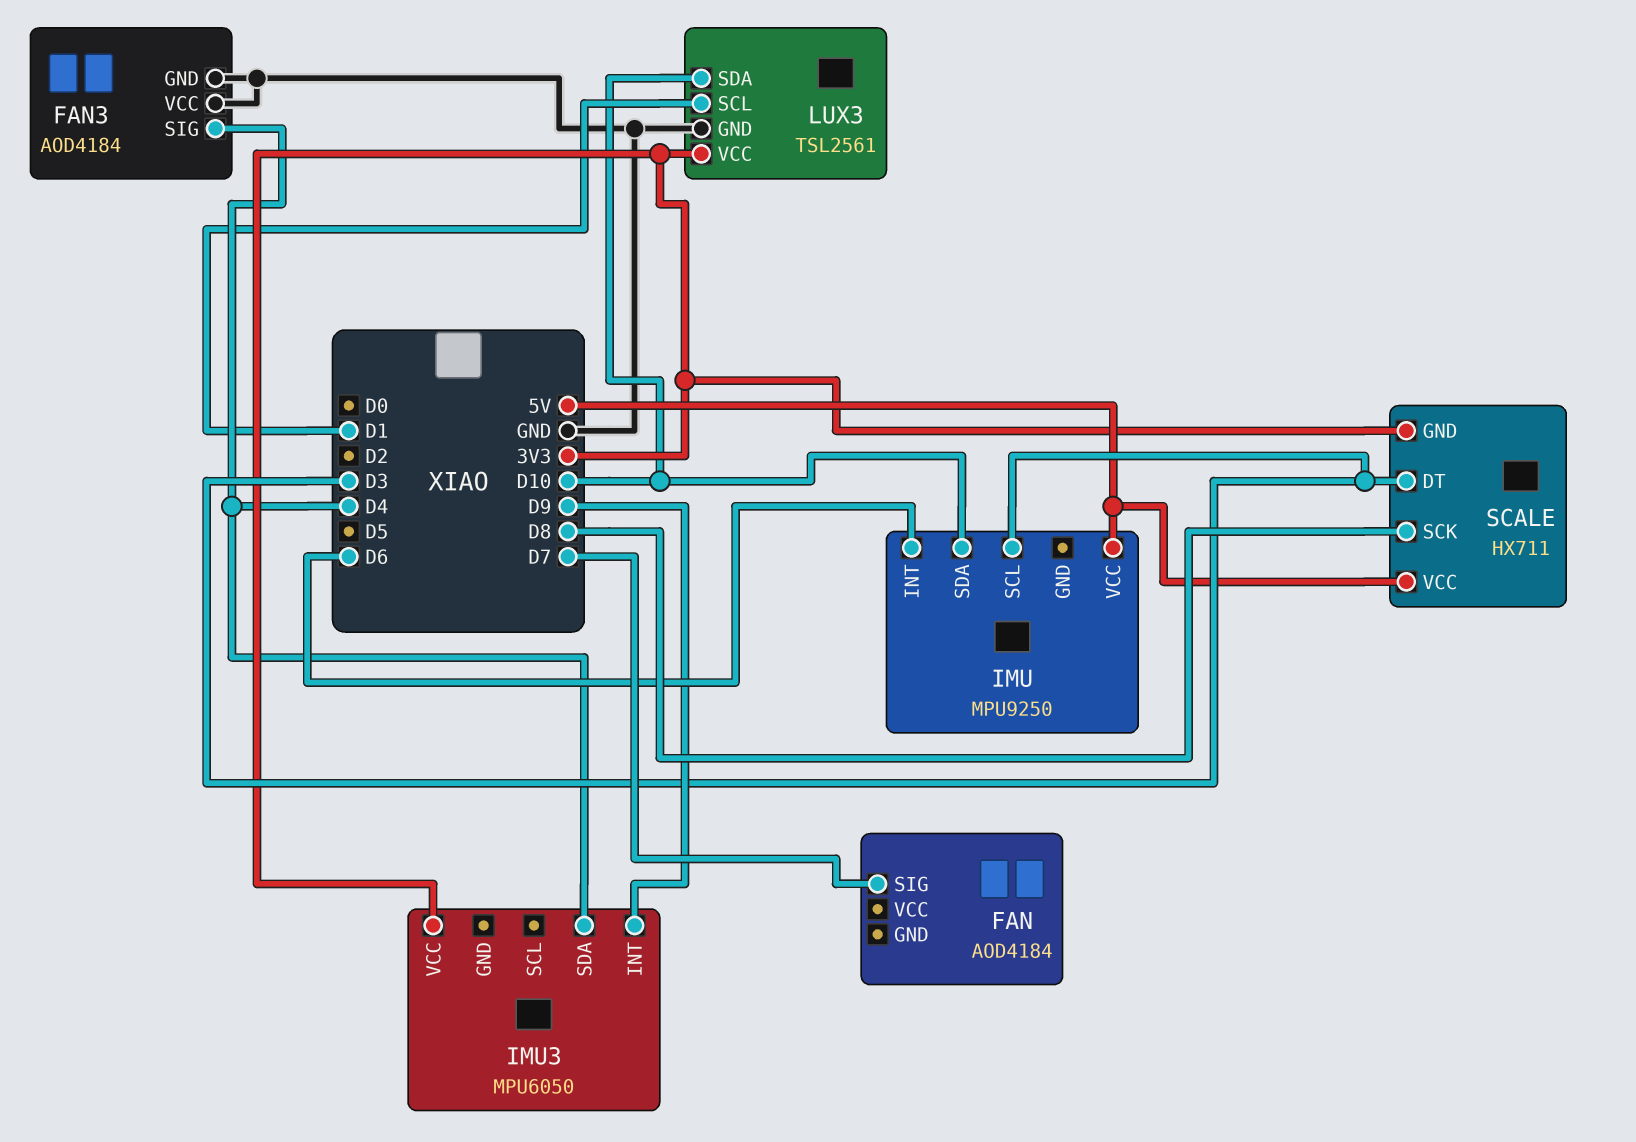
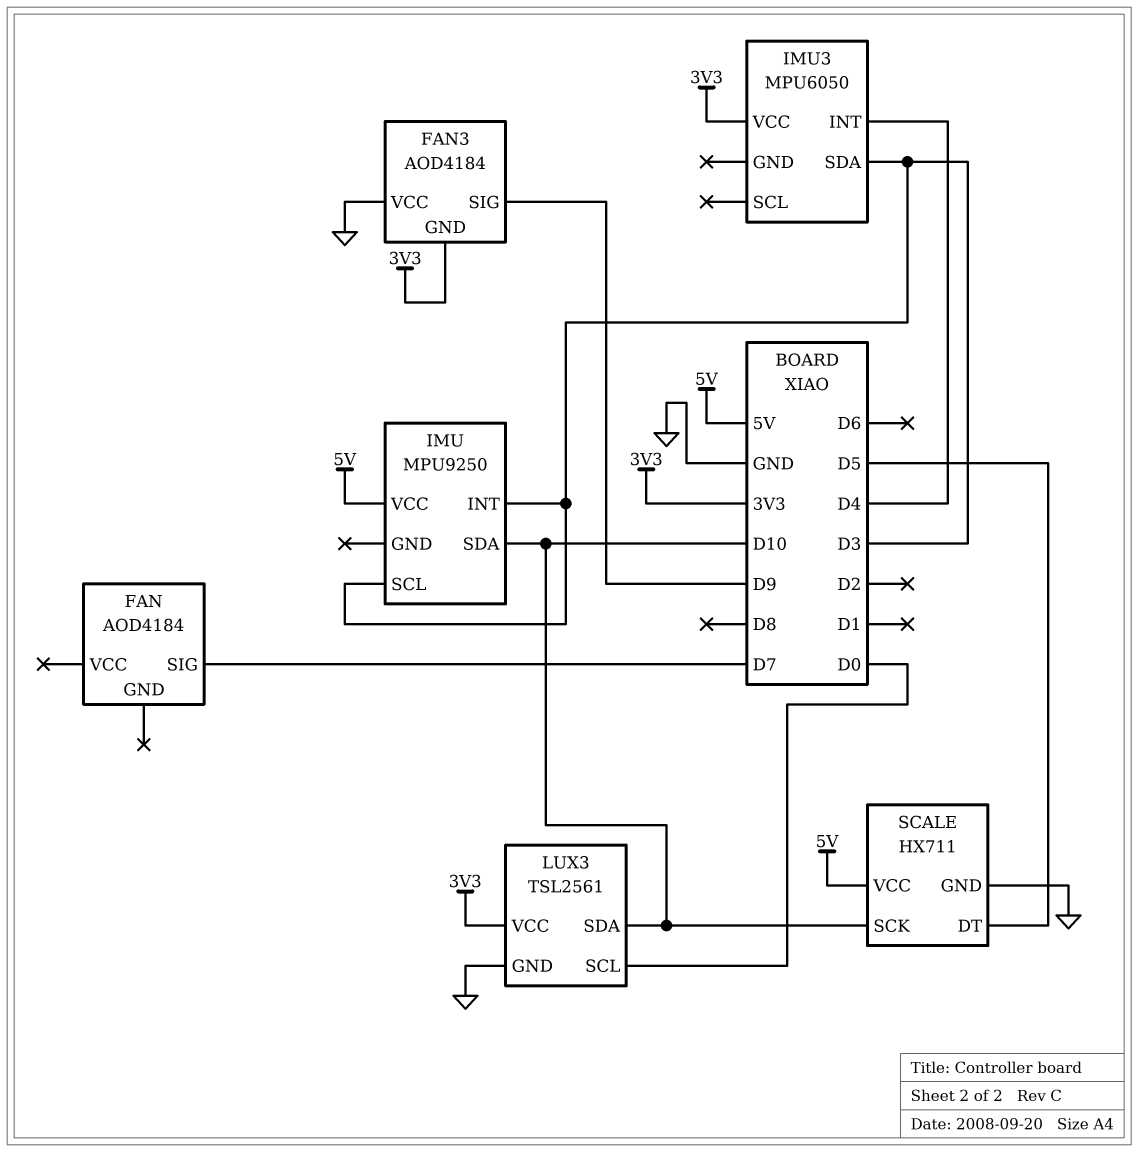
FAN3 pin GND: GND -> 3V3
FAN3 pin SIG: D4 -> D9
IMU pin INT: D6 -> D3
IMU3 pin INT: D9 -> D4
IMU3 pin SDA: D4 -> D3
LUX3 pin SCL: D1 -> D0
SCALE pin DT: D3 -> D5
SCALE pin GND: 3V3 -> GND
SCALE pin SCK: D8 -> D10

